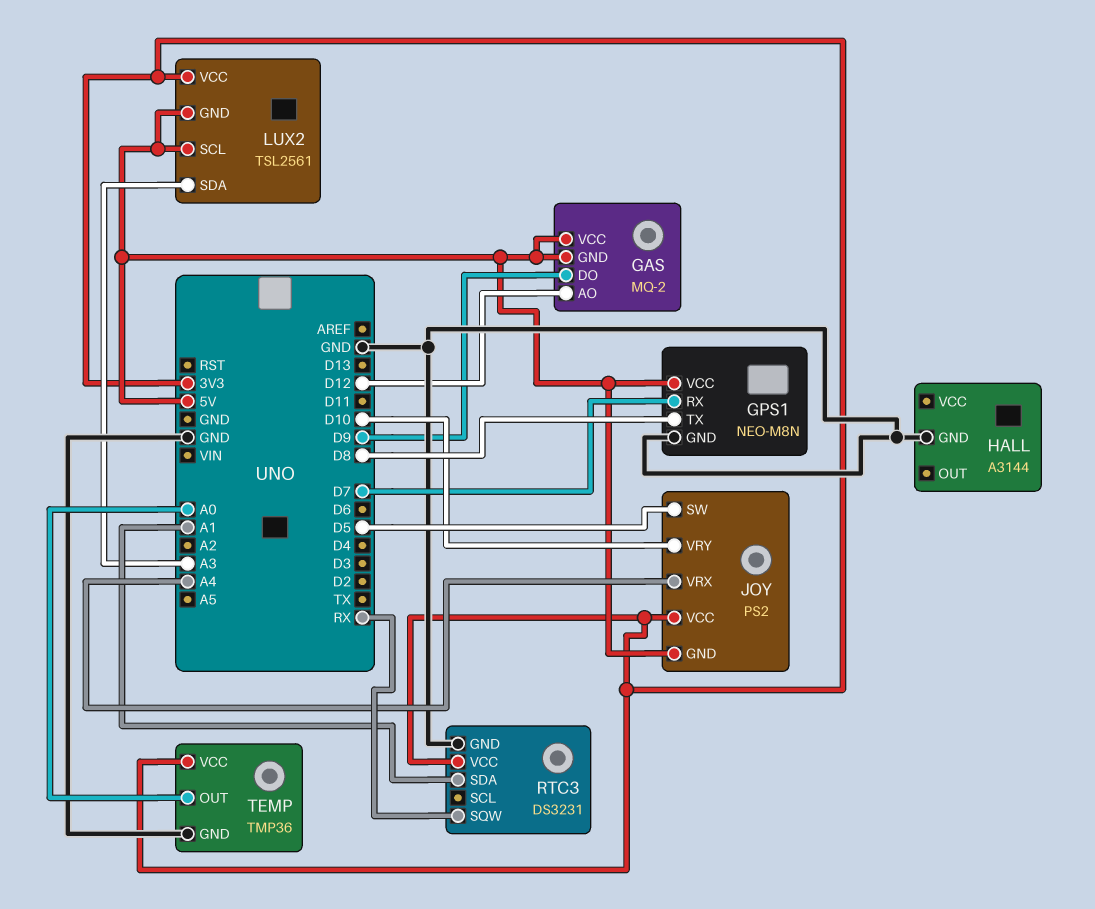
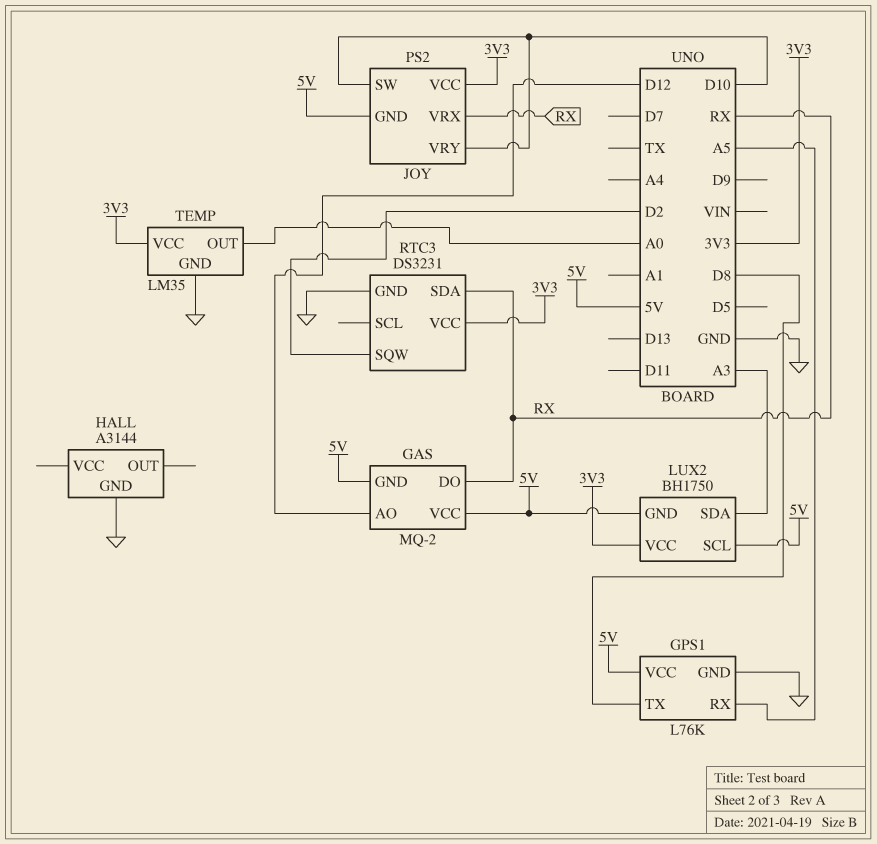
GAS pin DO: D9 -> RX
GPS1: NEO-M8N -> L76K
GPS1 pin RX: D7 -> A5
JOY pin SW: D5 -> D10
JOY pin VRX: A4 -> RX
LUX2: TSL2561 -> BH1750
RTC3 pin SDA: A1 -> RX
RTC3 pin SQW: RX -> D2
TEMP: TMP36 -> LM35

